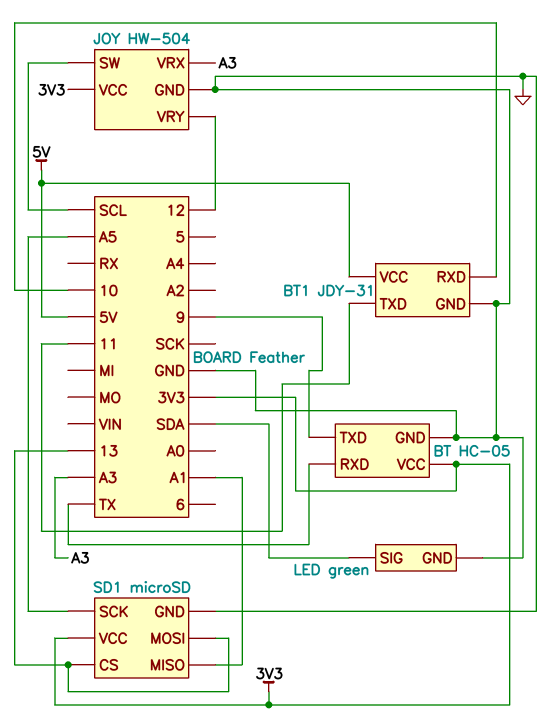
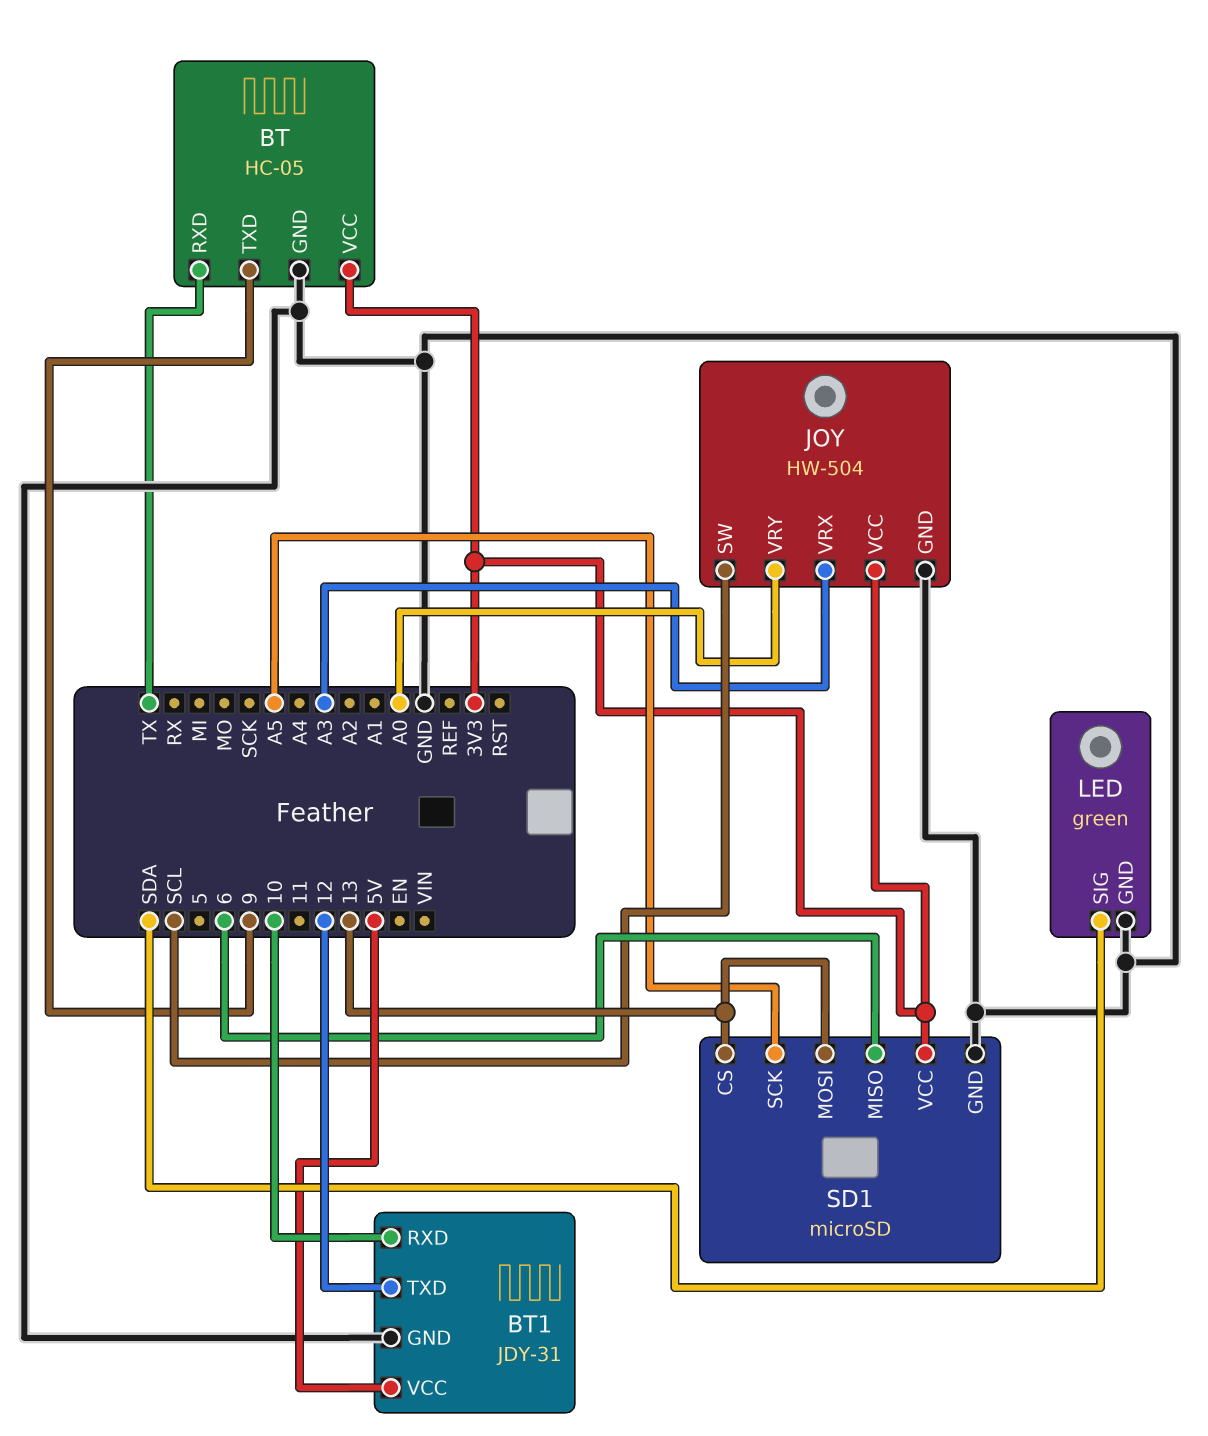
BT1 pin TXD: 11 -> 12
JOY pin VRY: 12 -> A0
SD1 pin MISO: A1 -> 6

